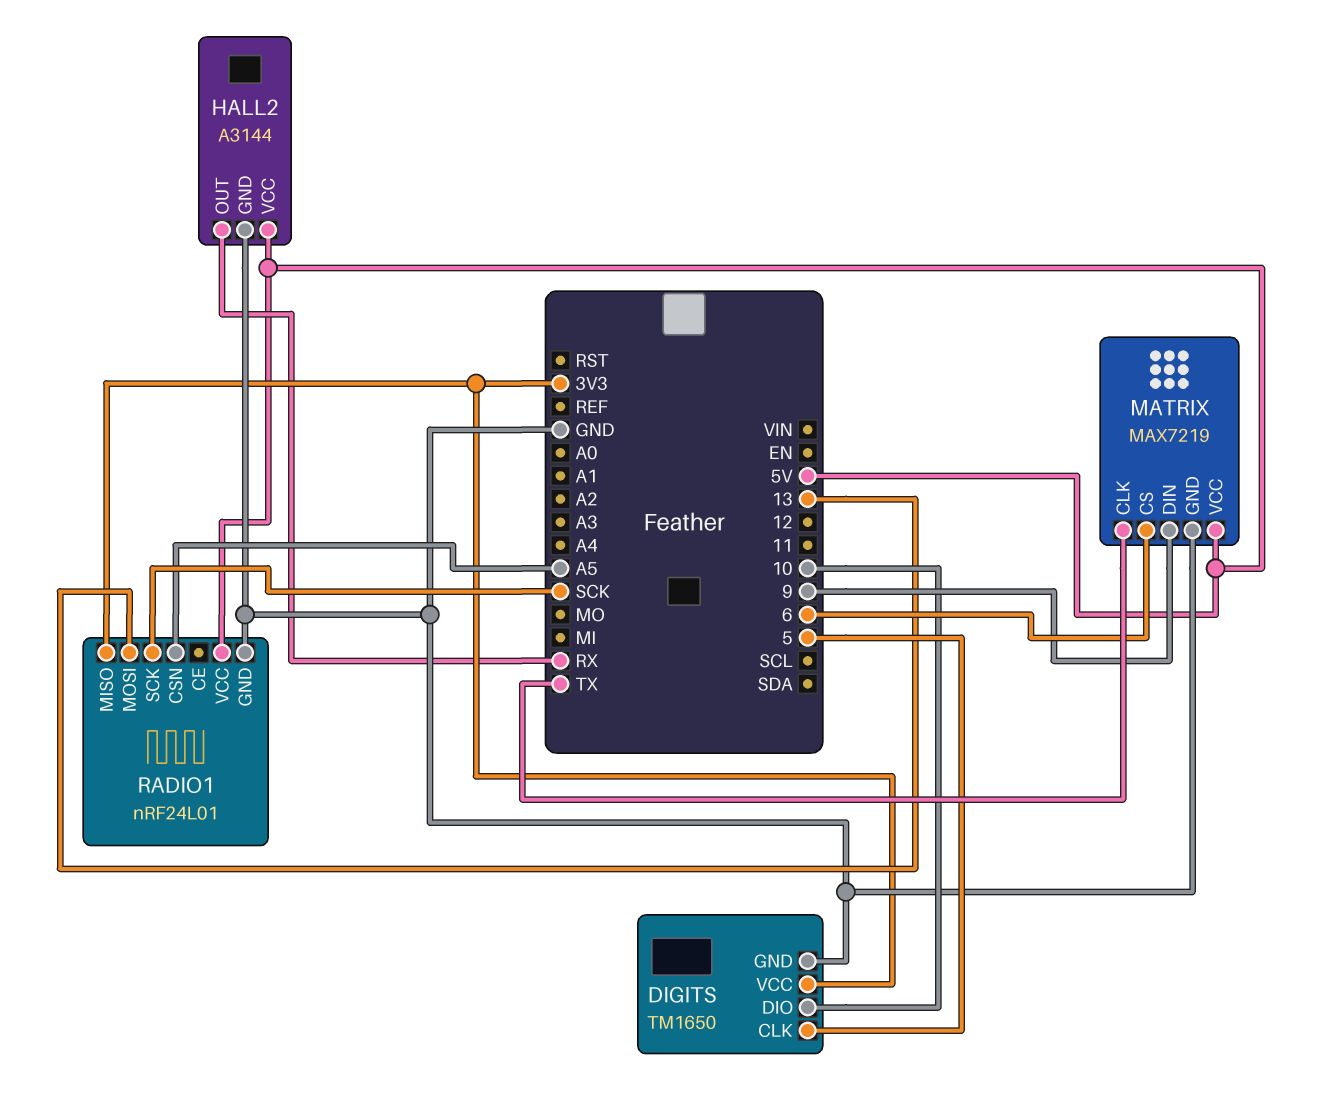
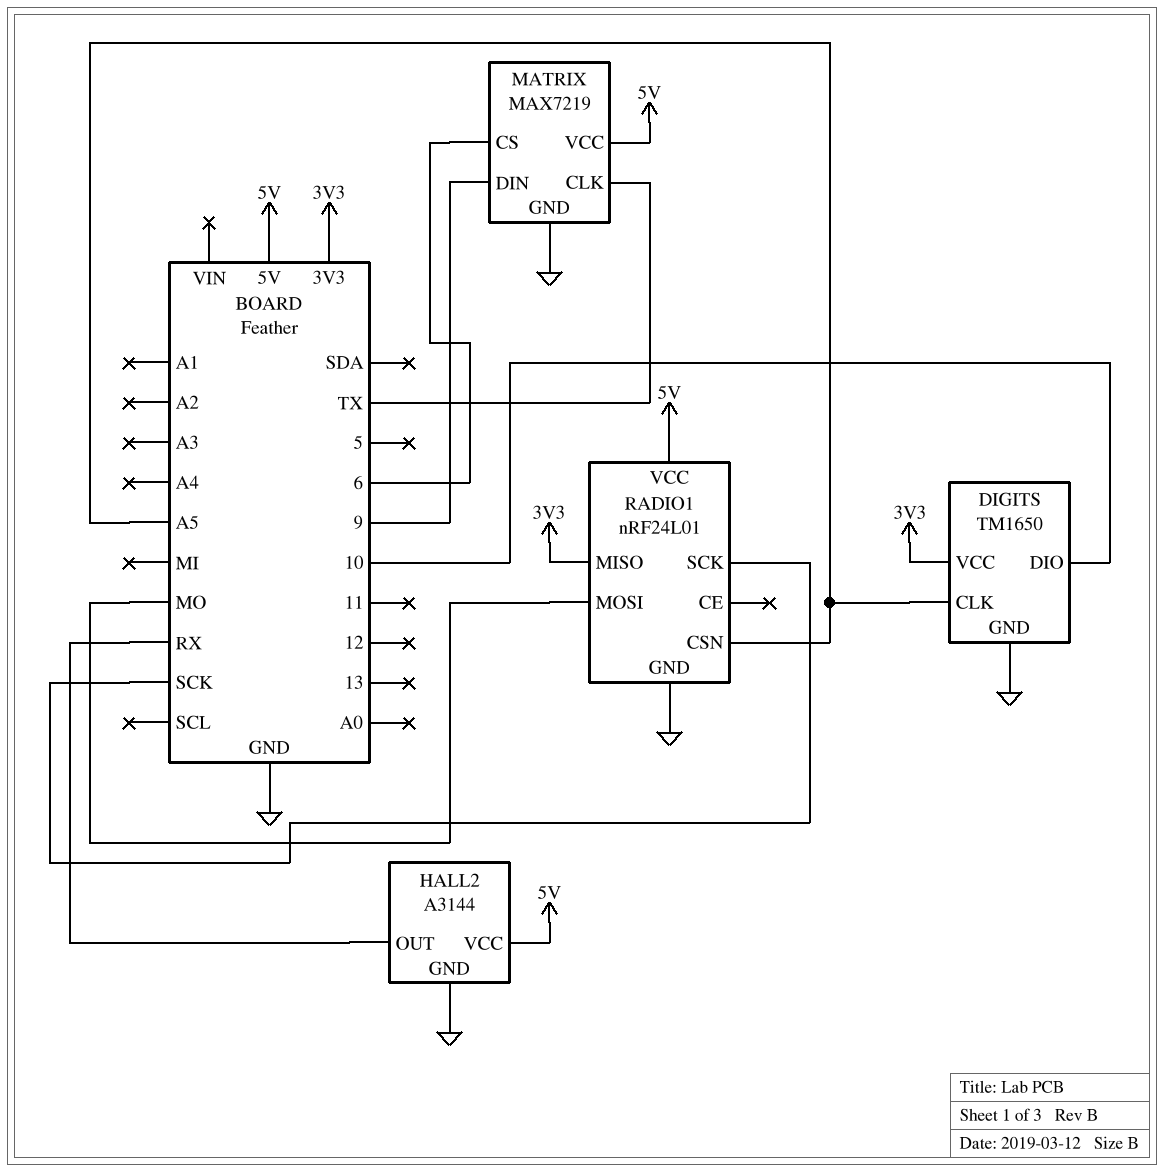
DIGITS pin CLK: 5 -> A5
RADIO1 pin MOSI: 13 -> MO

